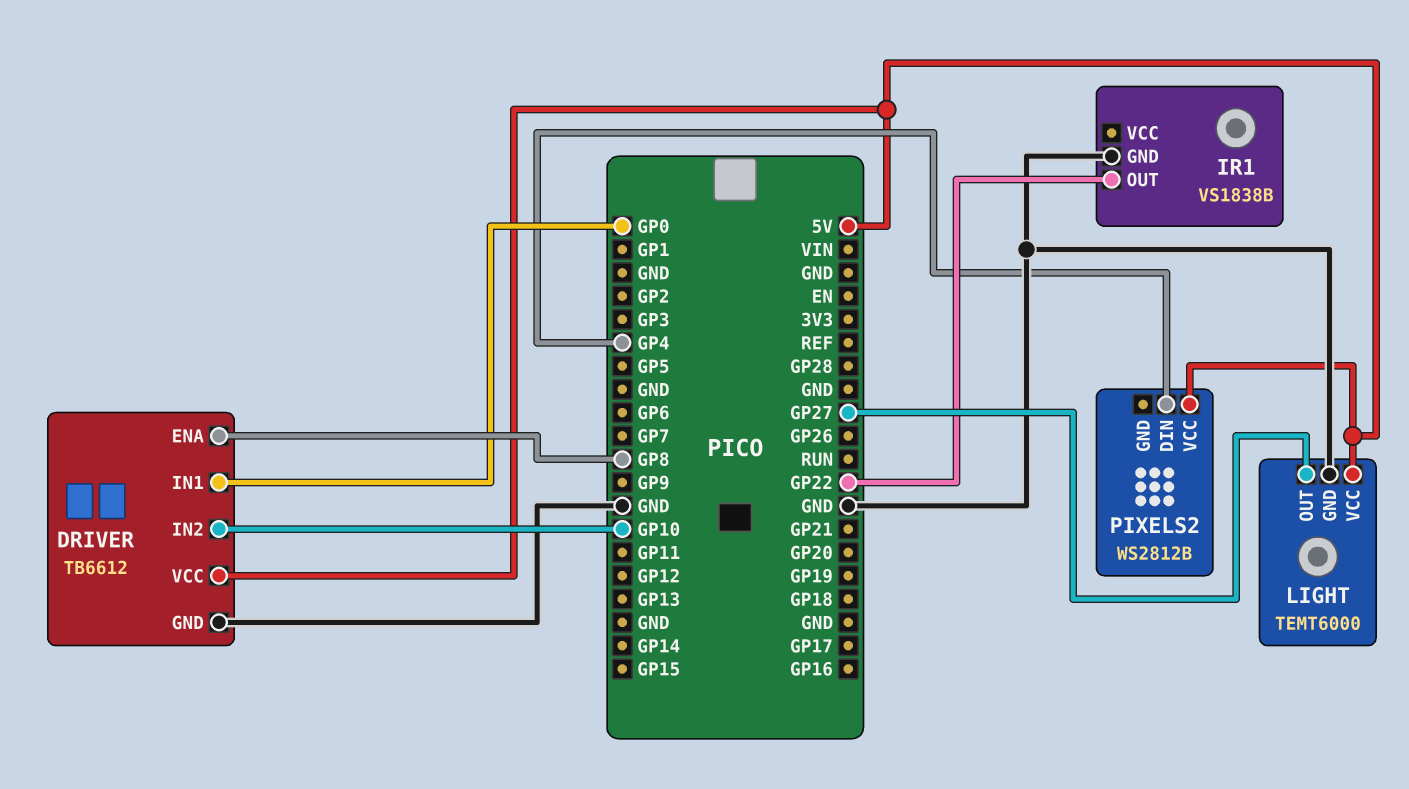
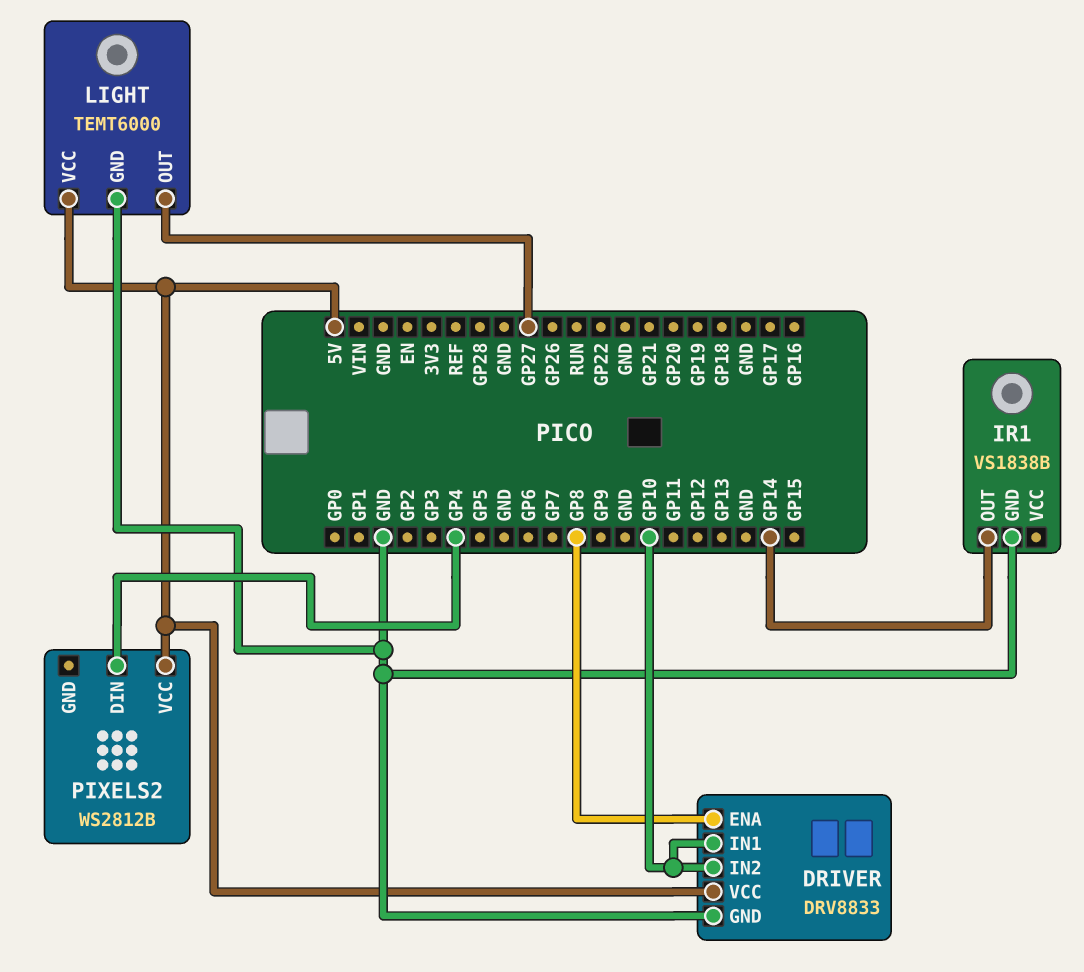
DRIVER: TB6612 -> DRV8833
DRIVER pin IN1: GP0 -> GP10
IR1 pin OUT: GP22 -> GP14

